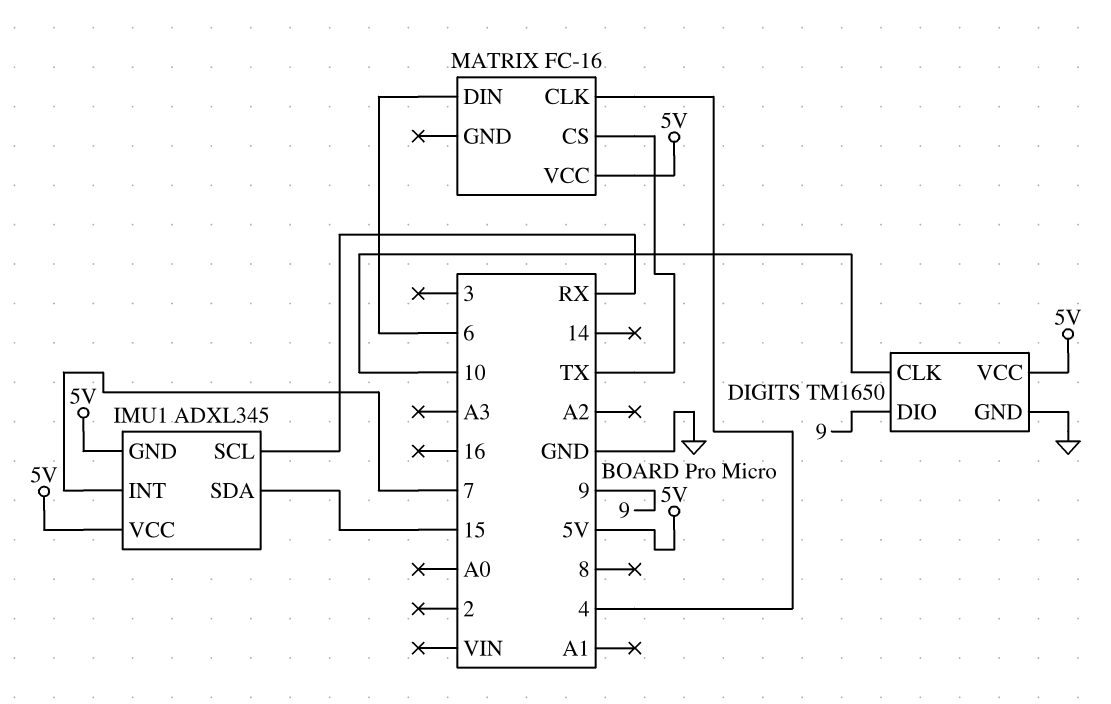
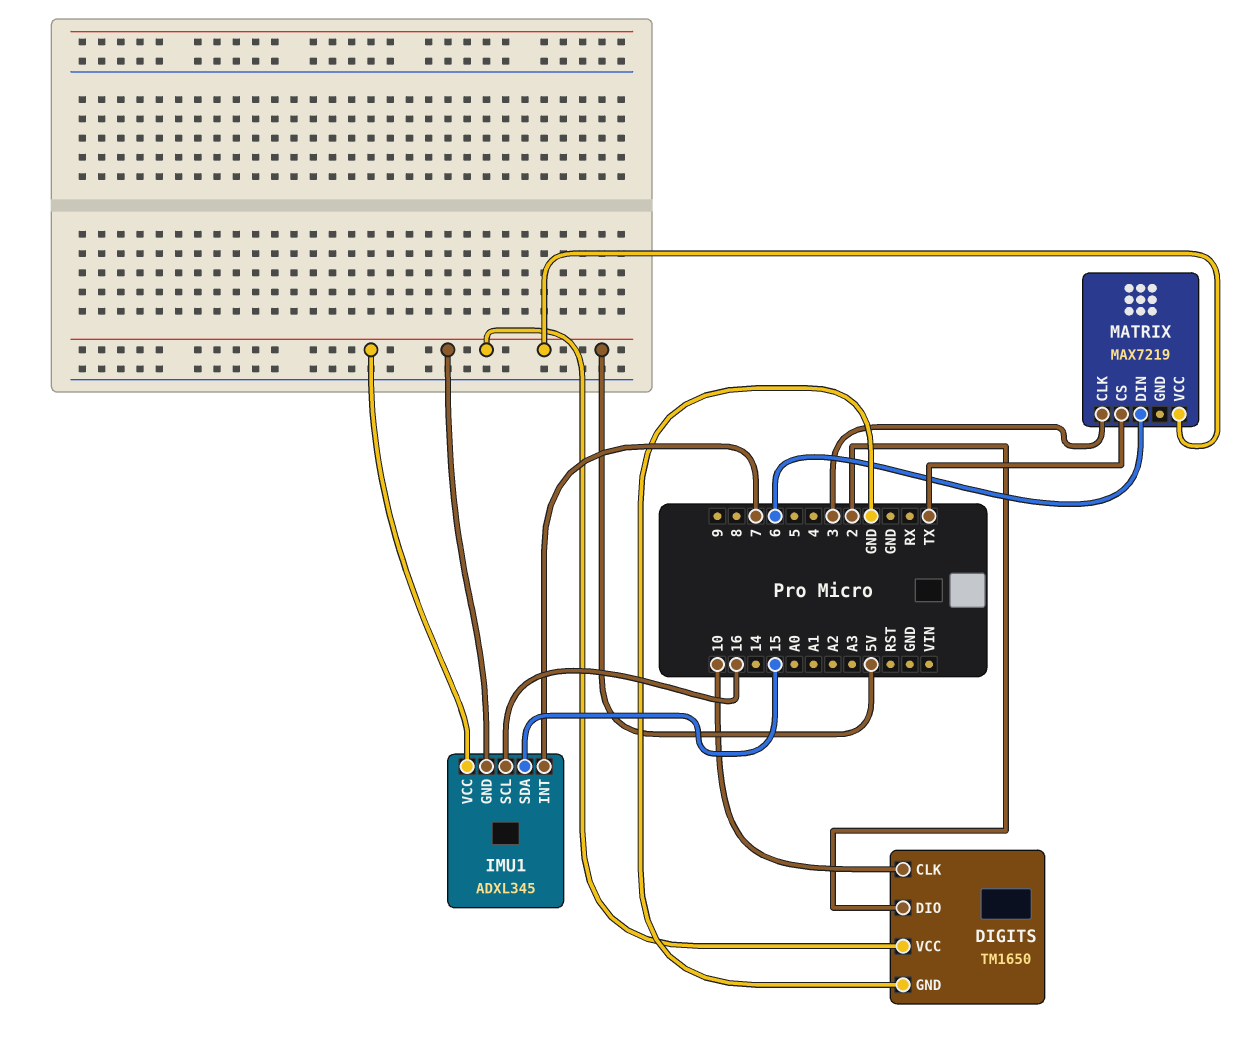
DIGITS pin DIO: 9 -> 2
IMU1 pin SCL: RX -> 16
MATRIX: FC-16 -> MAX7219
MATRIX pin CLK: 4 -> 3

